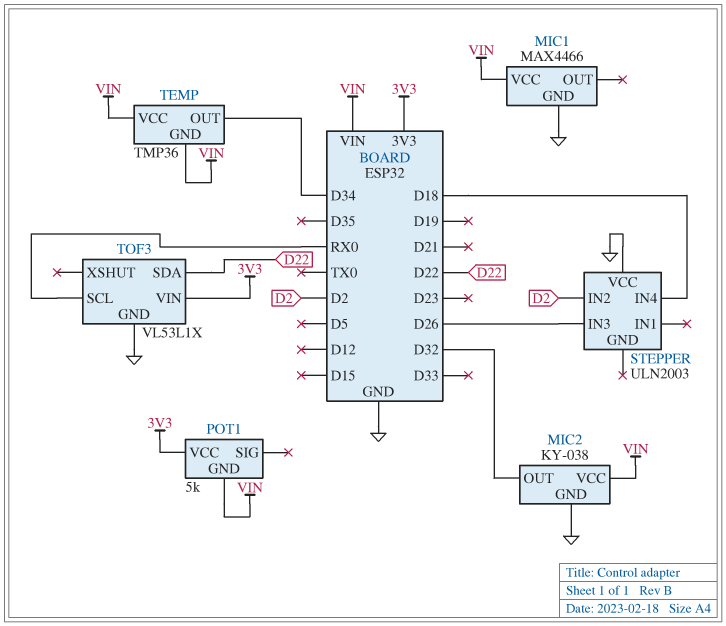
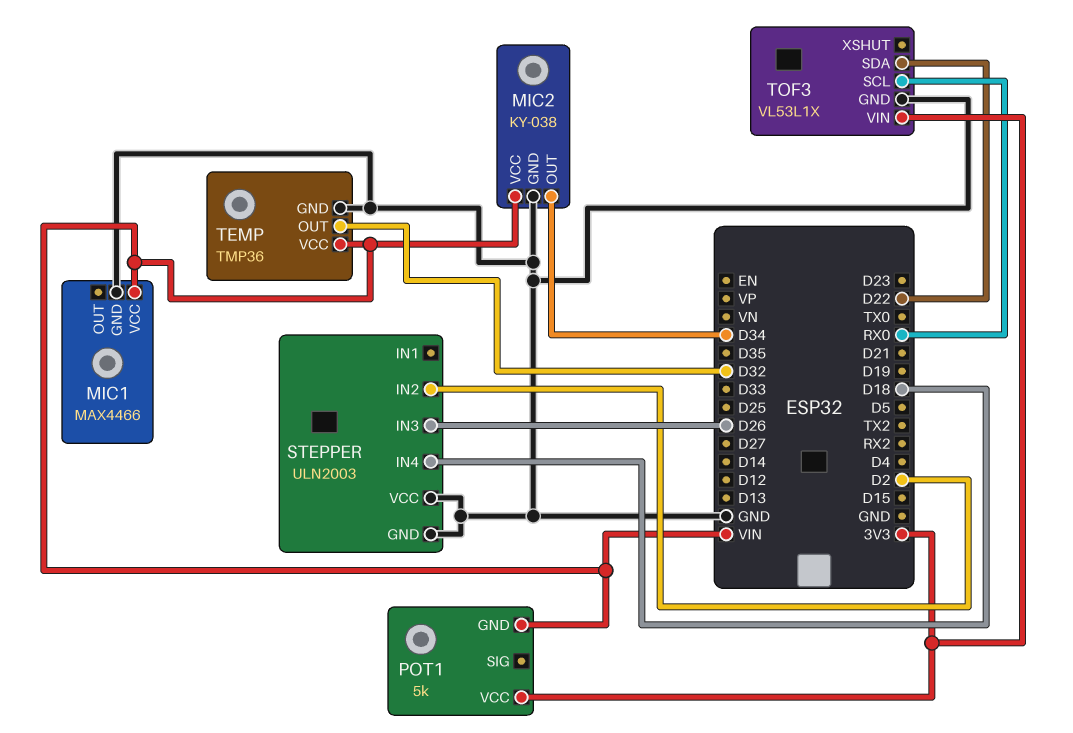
MIC2 pin OUT: D32 -> D34
STEPPER pin GND: none -> GND
TEMP pin GND: VIN -> GND
TEMP pin OUT: D34 -> D32

